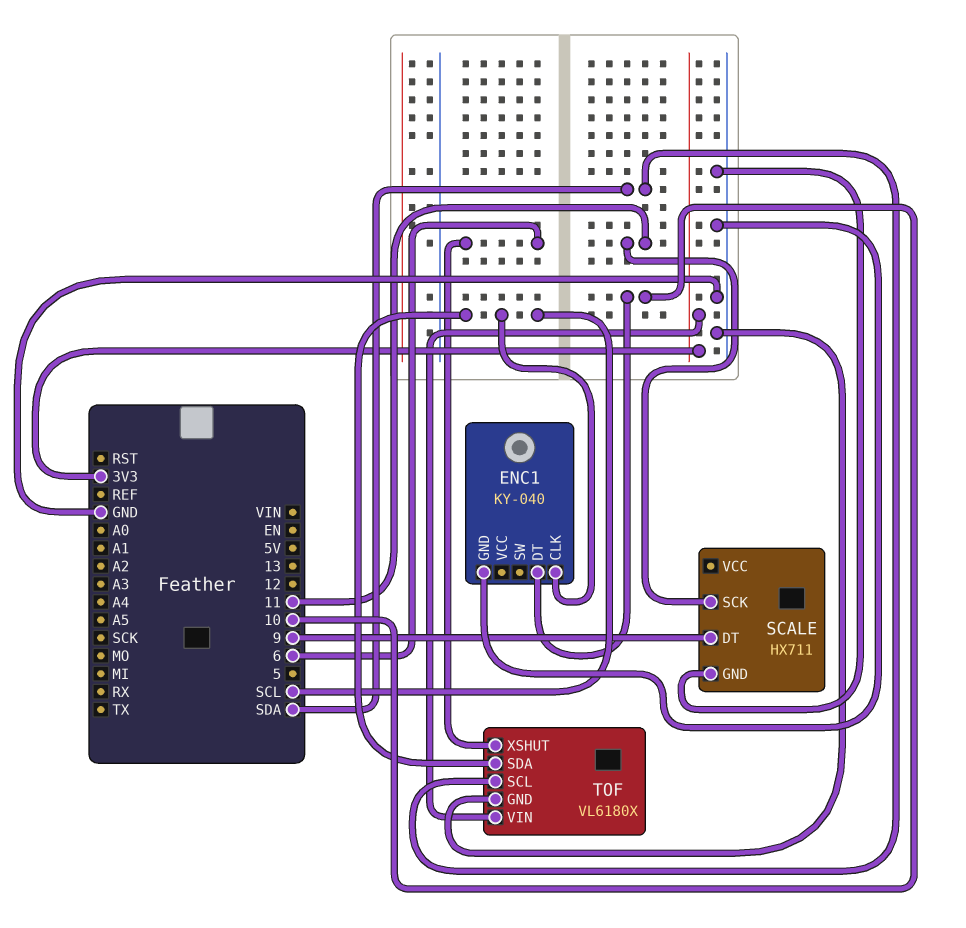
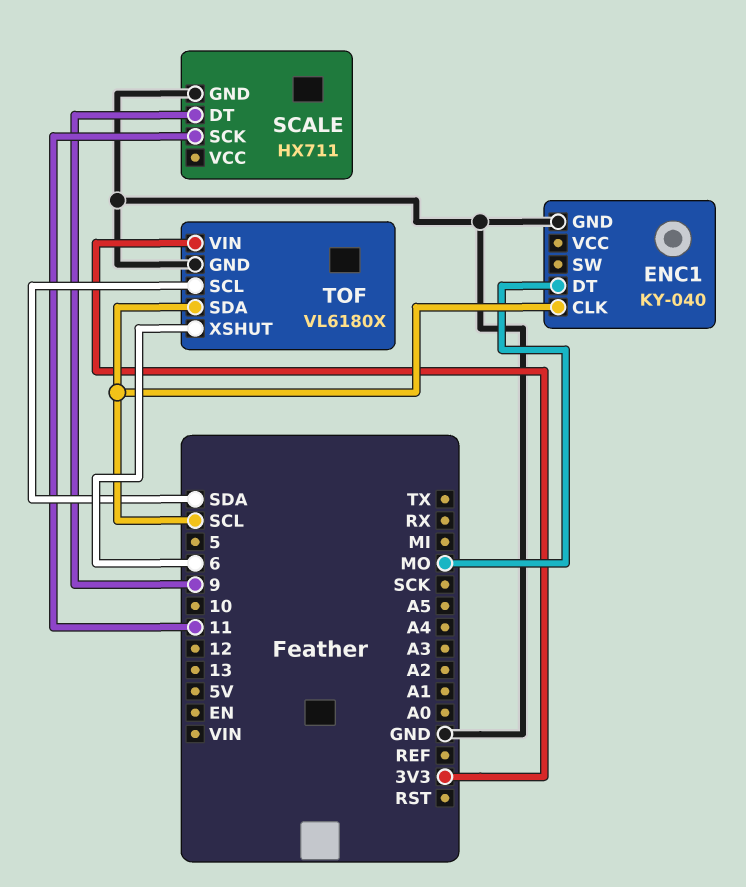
ENC1 pin DT: 10 -> MO

